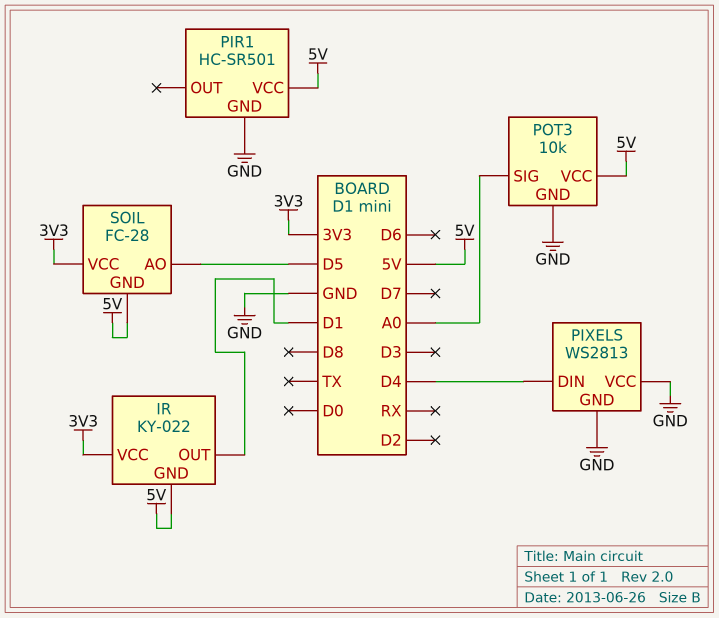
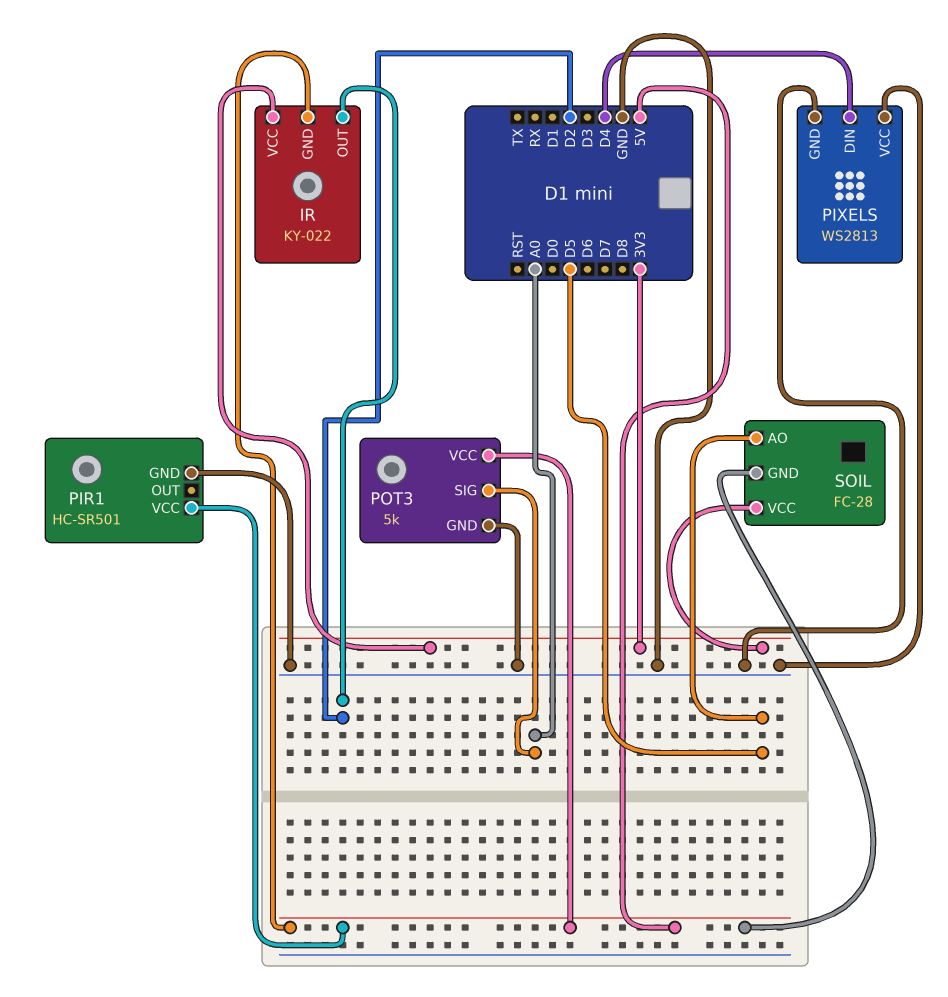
IR pin OUT: D1 -> D2
POT3: 10k -> 5k

